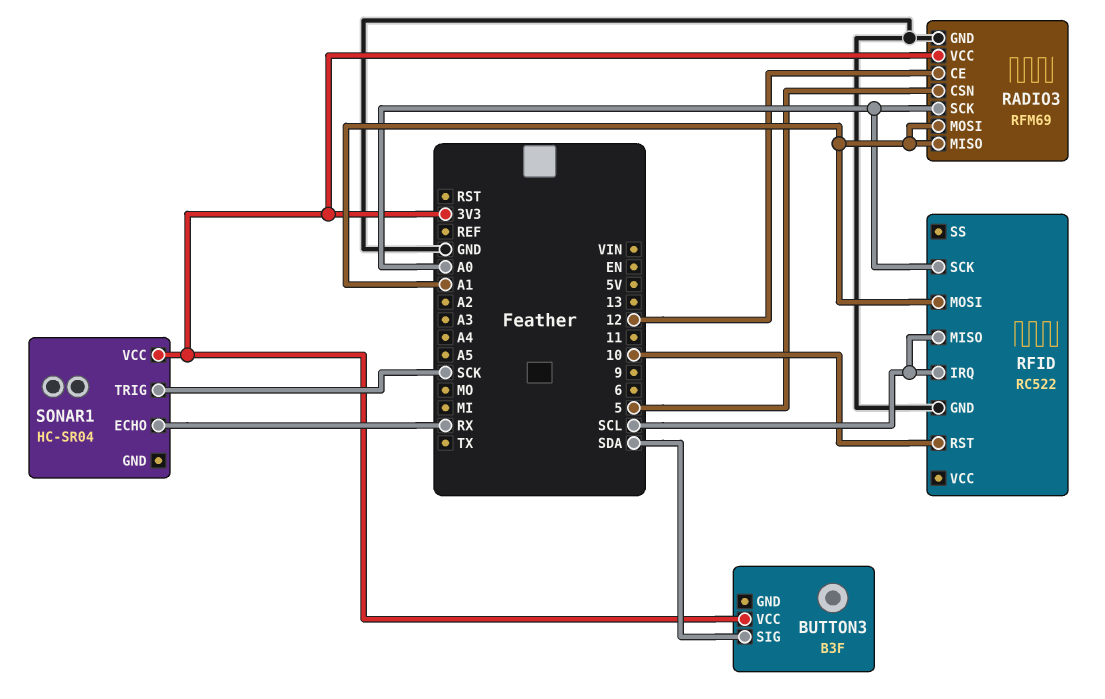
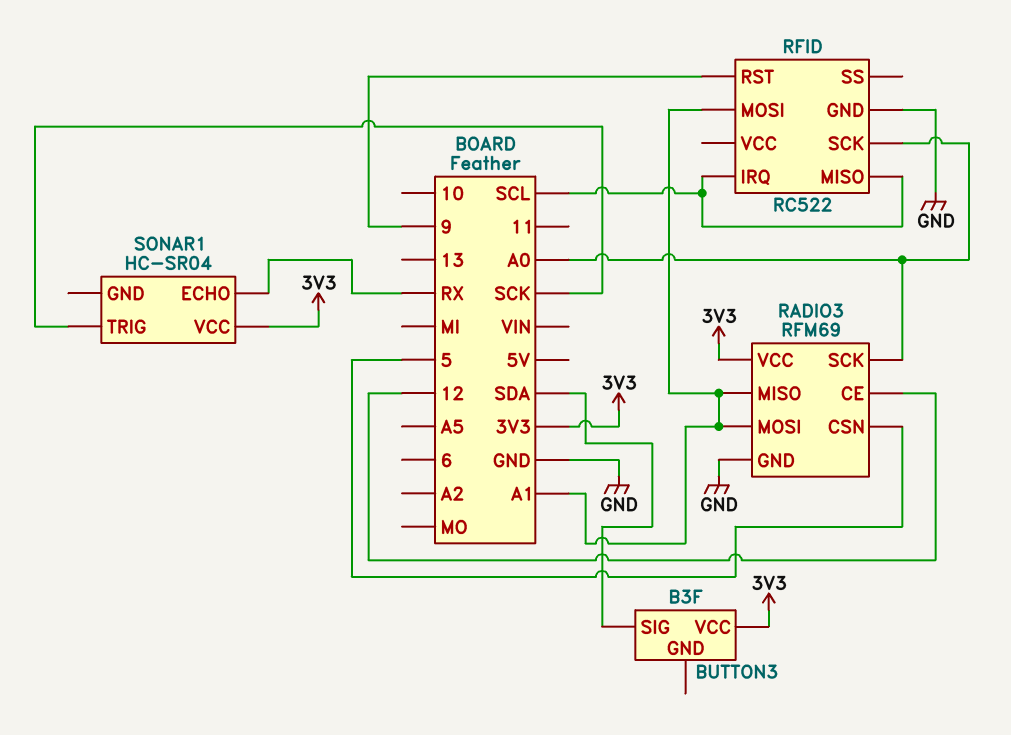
RFID pin RST: 10 -> 9

